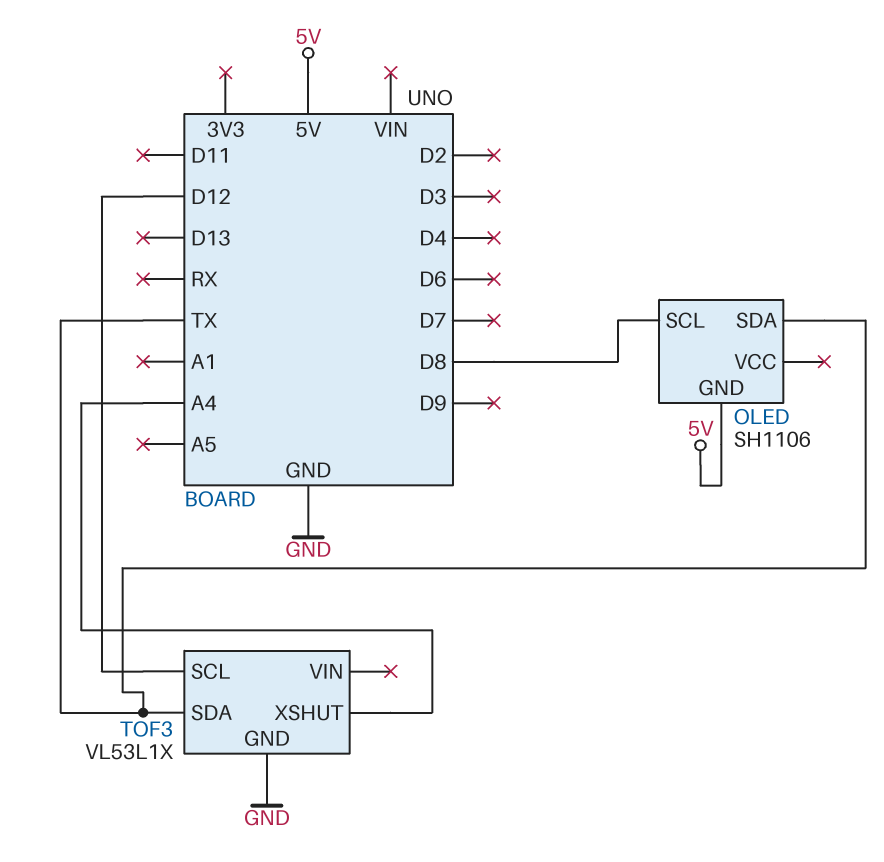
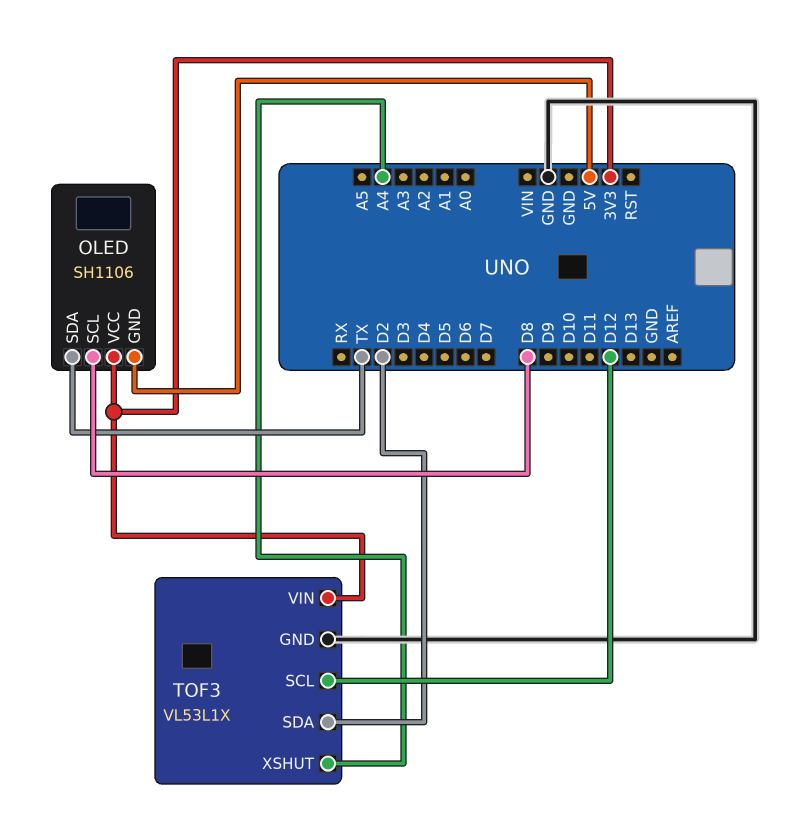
OLED pin VCC: none -> 3V3
TOF3 pin SDA: TX -> D2
TOF3 pin VIN: none -> 3V3

